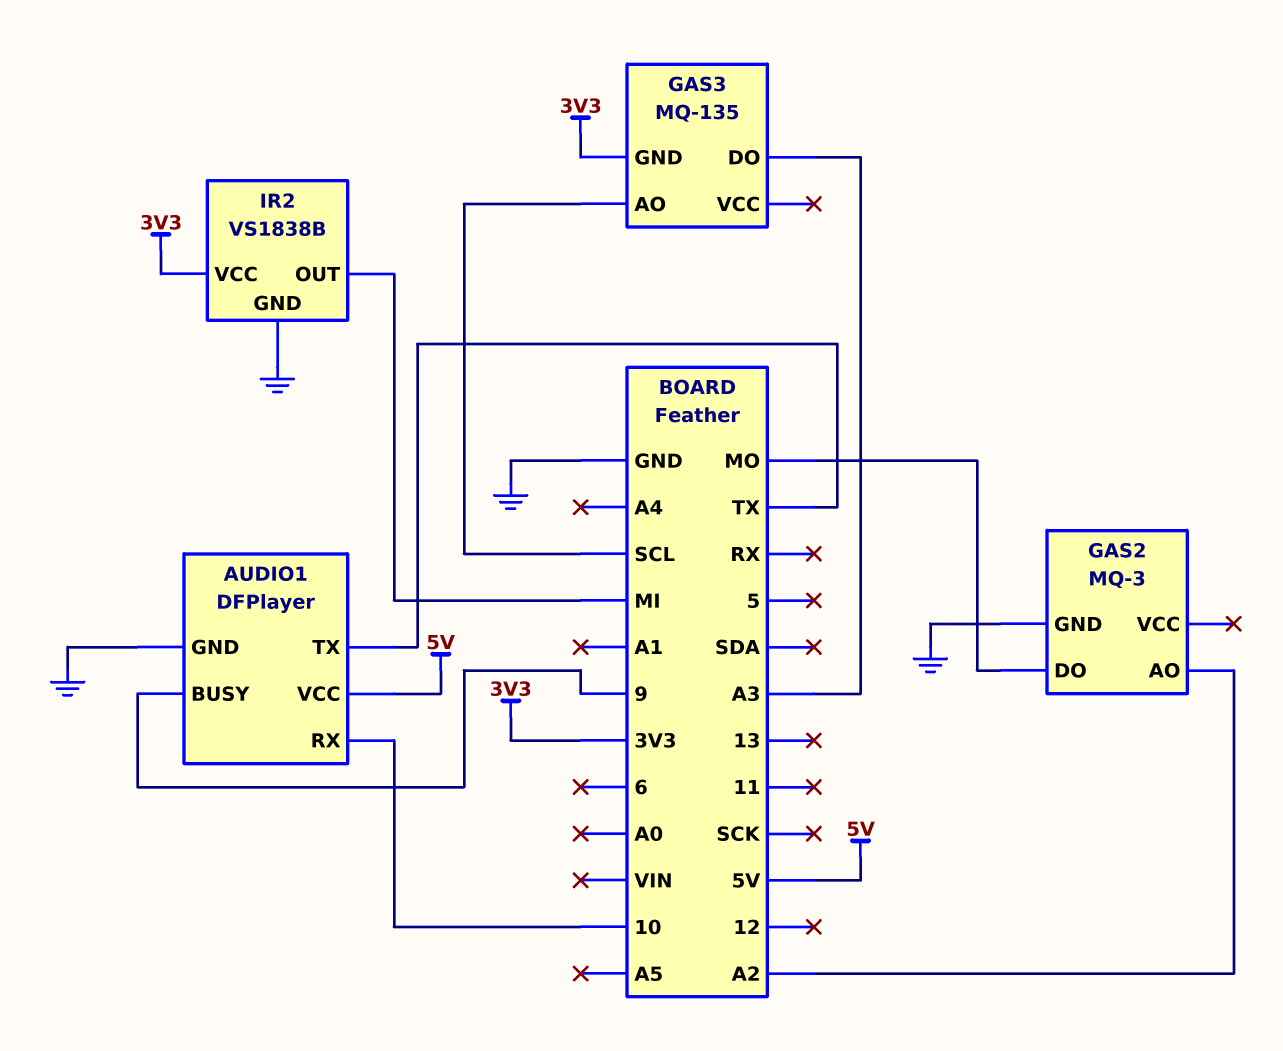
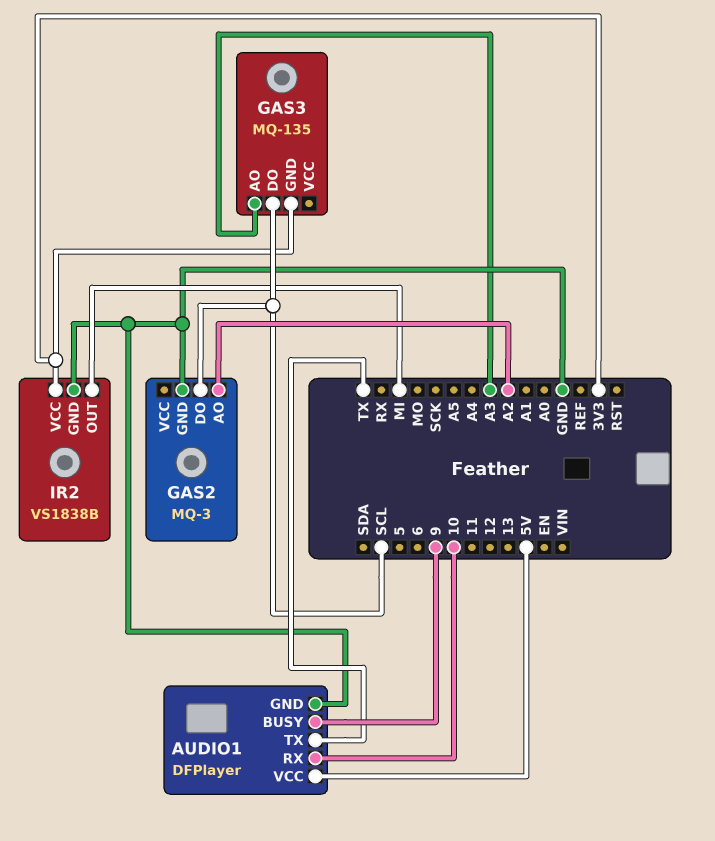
GAS2 pin DO: MO -> SCL
GAS3 pin AO: SCL -> A3
GAS3 pin DO: A3 -> SCL

